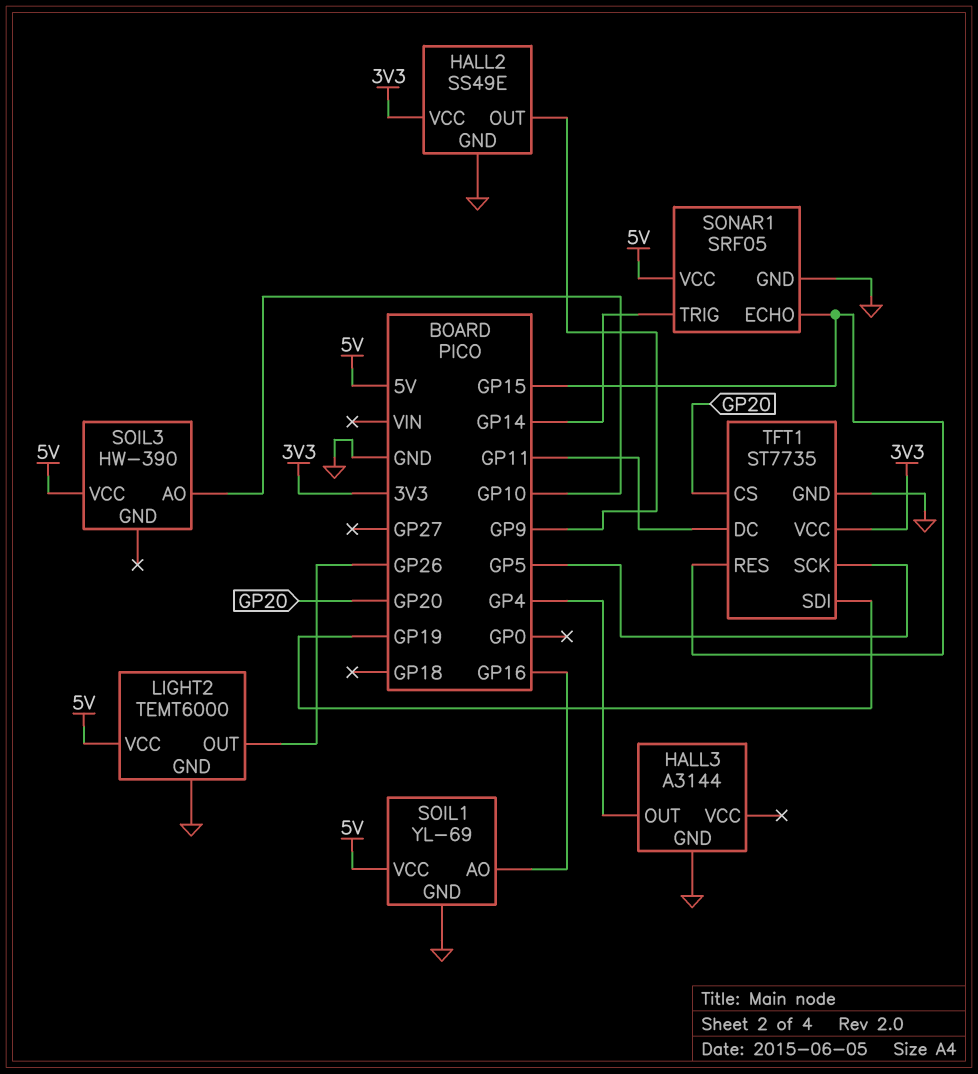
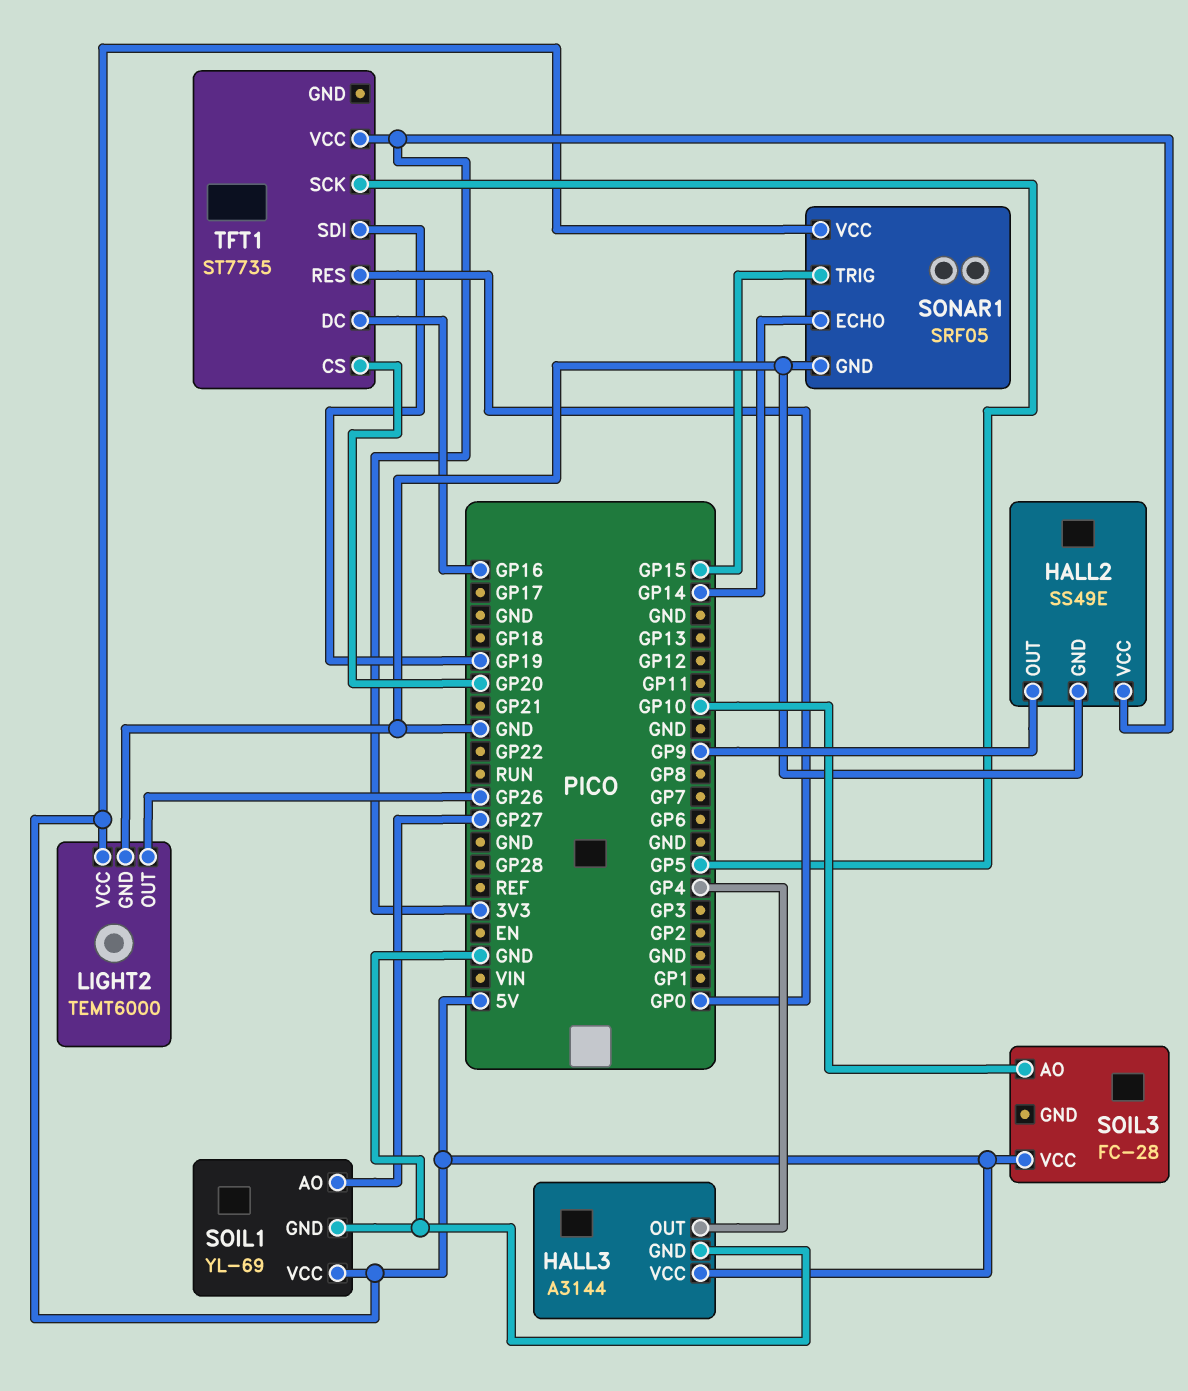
HALL3 pin VCC: none -> 5V
SOIL1 pin AO: GP16 -> GP27
SOIL3: HW-390 -> FC-28
SONAR1 pin ECHO: GP15 -> GP14
SONAR1 pin TRIG: GP14 -> GP15
TFT1 pin DC: GP11 -> GP16
TFT1 pin GND: GND -> none
TFT1 pin RES: GP15 -> GP0

